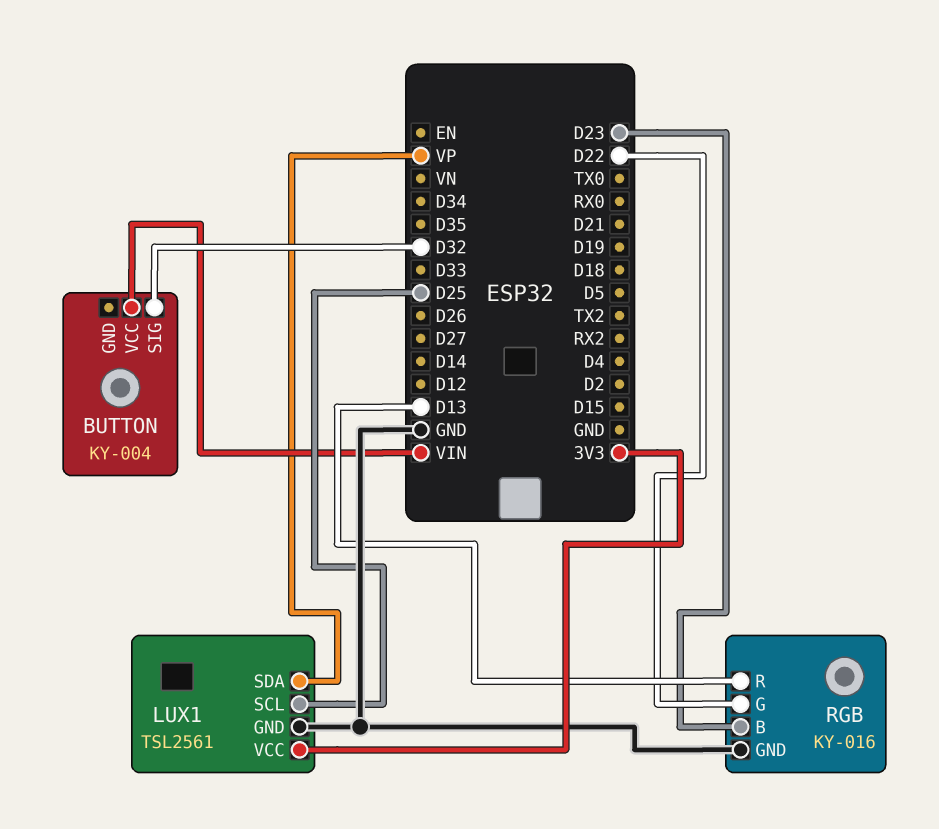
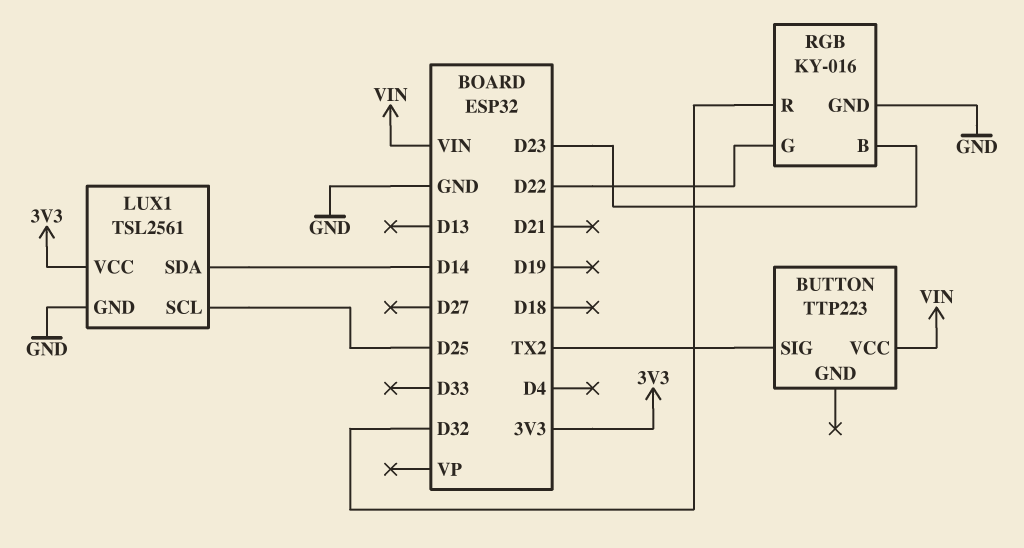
BUTTON: KY-004 -> TTP223
BUTTON pin SIG: D32 -> TX2
LUX1 pin SDA: VP -> D14
RGB pin R: D13 -> D32

